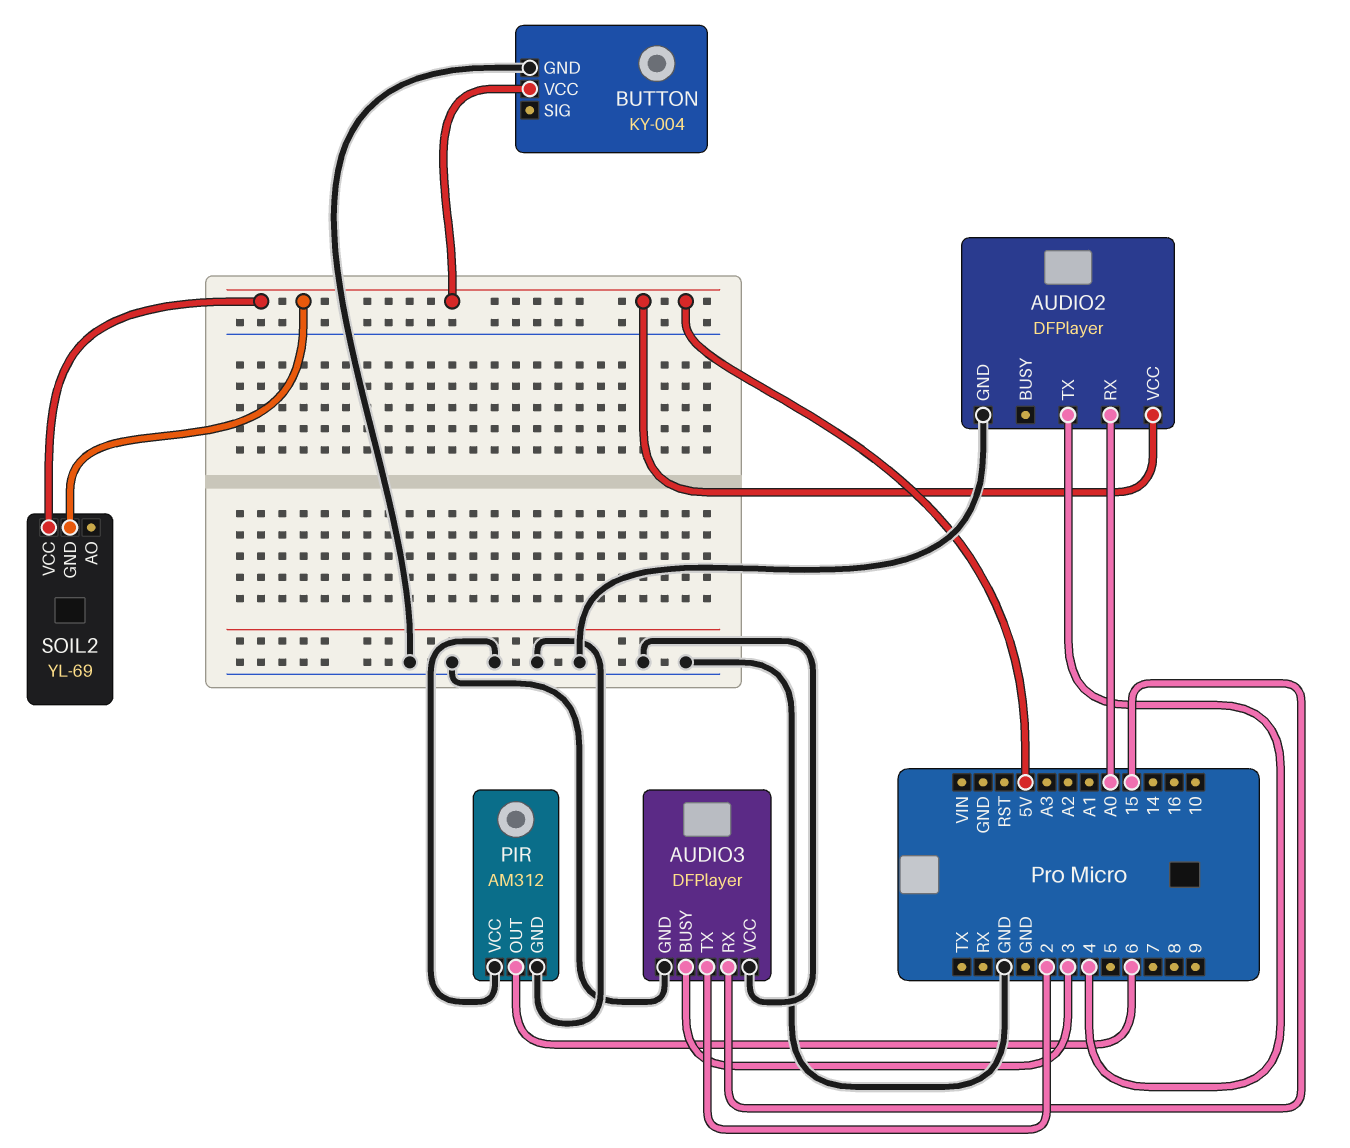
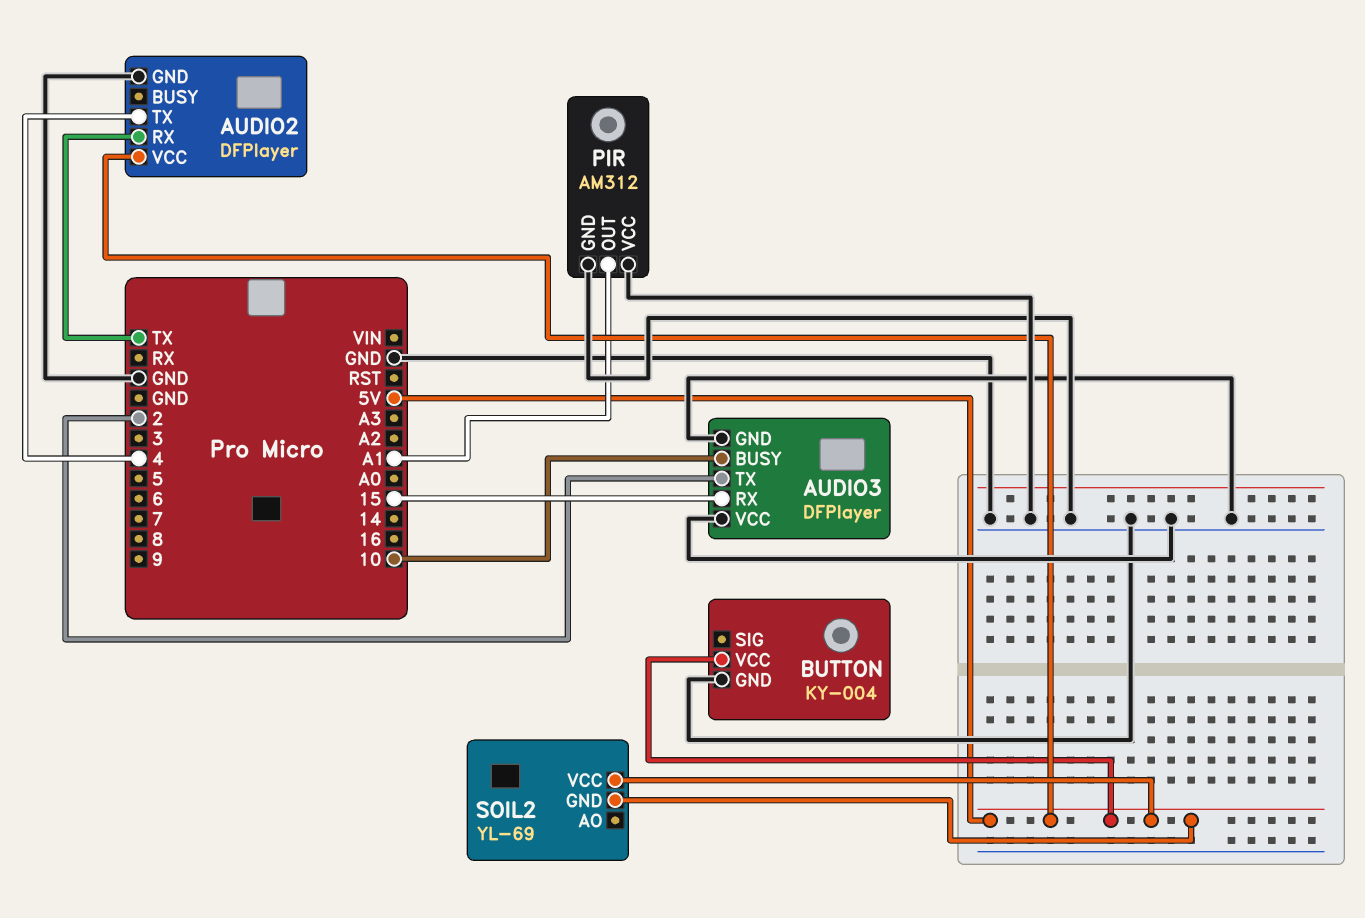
AUDIO2 pin RX: A0 -> TX
AUDIO3 pin BUSY: 3 -> 10
PIR pin OUT: 6 -> A1

